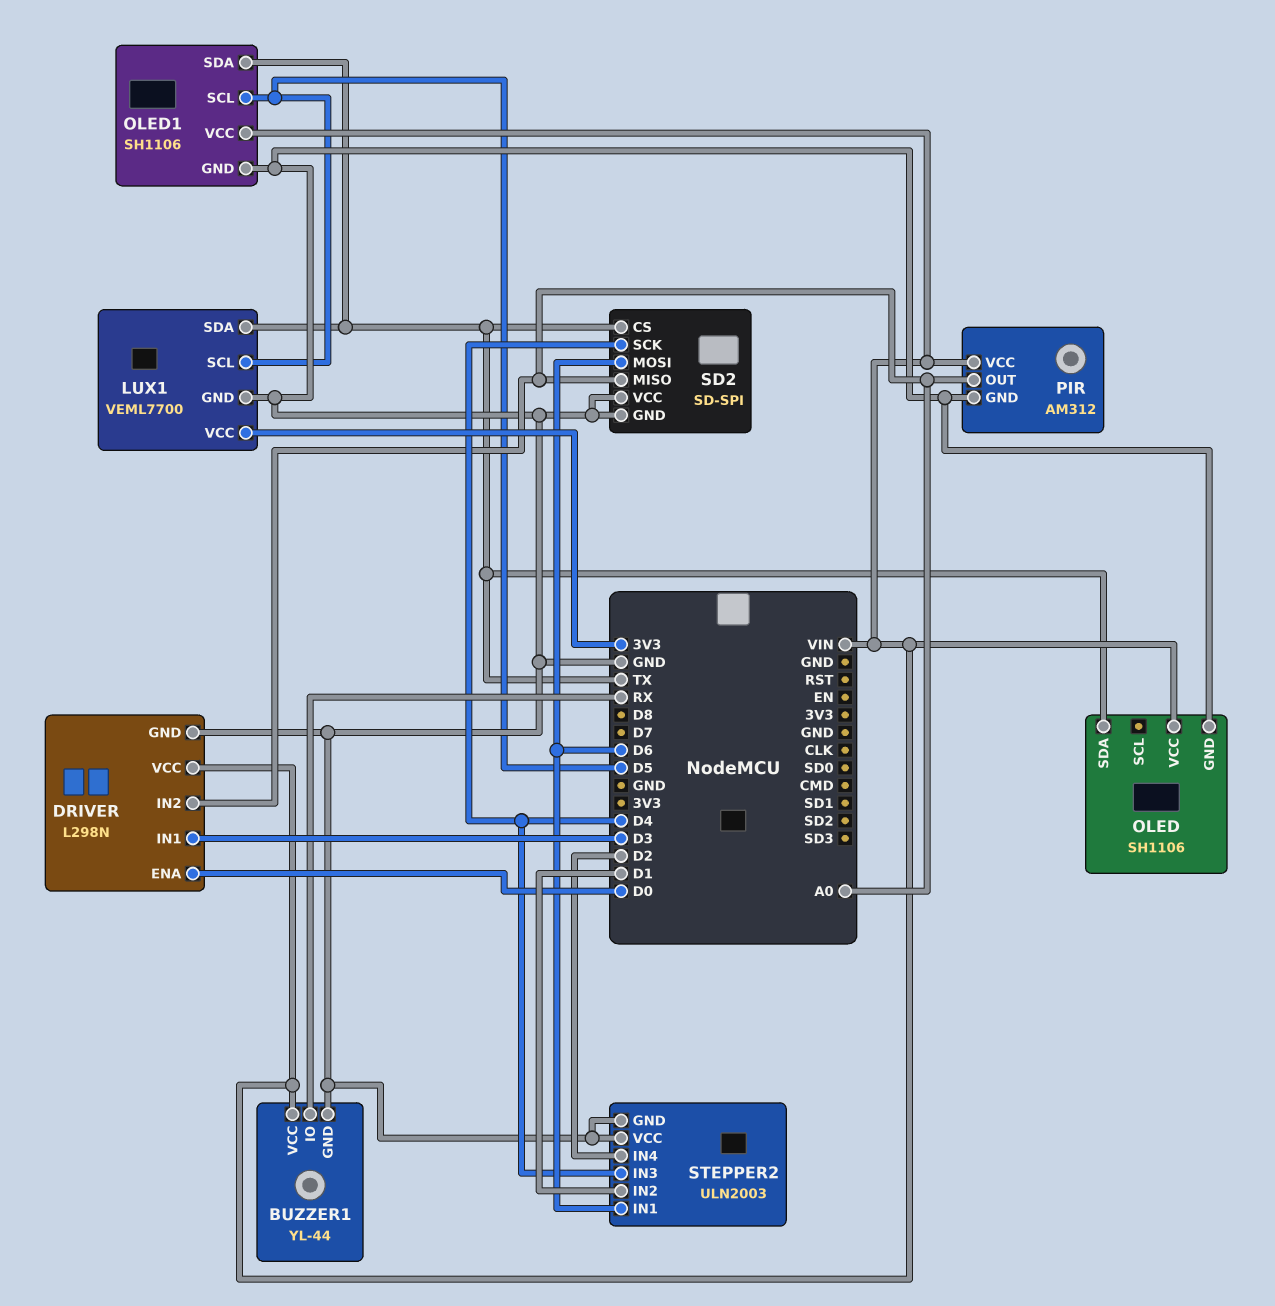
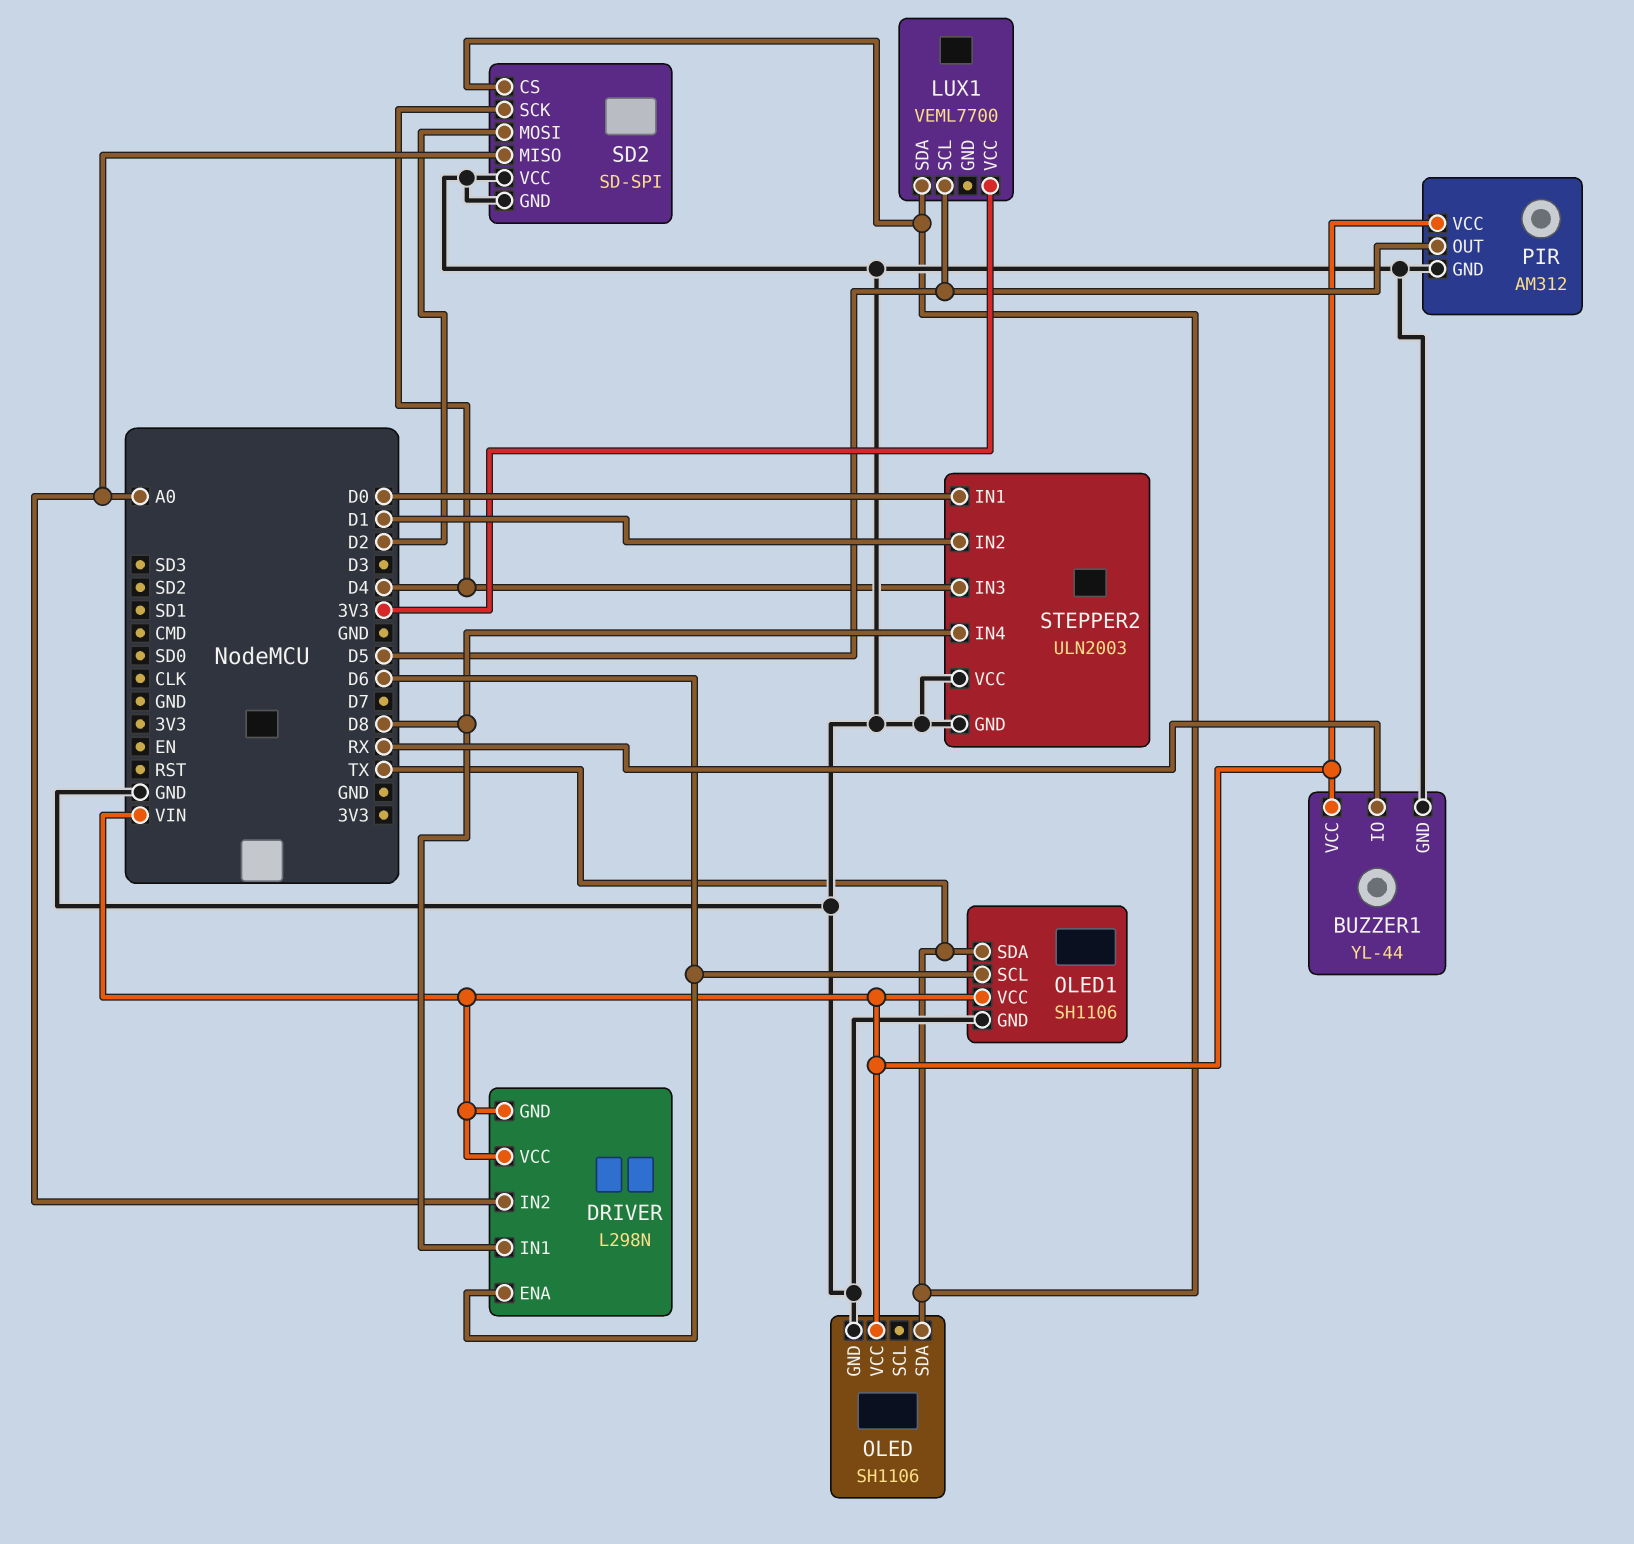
DRIVER pin ENA: D0 -> D6
DRIVER pin GND: GND -> VIN
DRIVER pin IN1: D3 -> D8
LUX1 pin GND: GND -> none
OLED1 pin SCL: D5 -> D6
PIR pin OUT: A0 -> D5
SD2 pin MOSI: D6 -> D2
STEPPER2 pin IN1: D6 -> D0
STEPPER2 pin IN4: D2 -> D8

